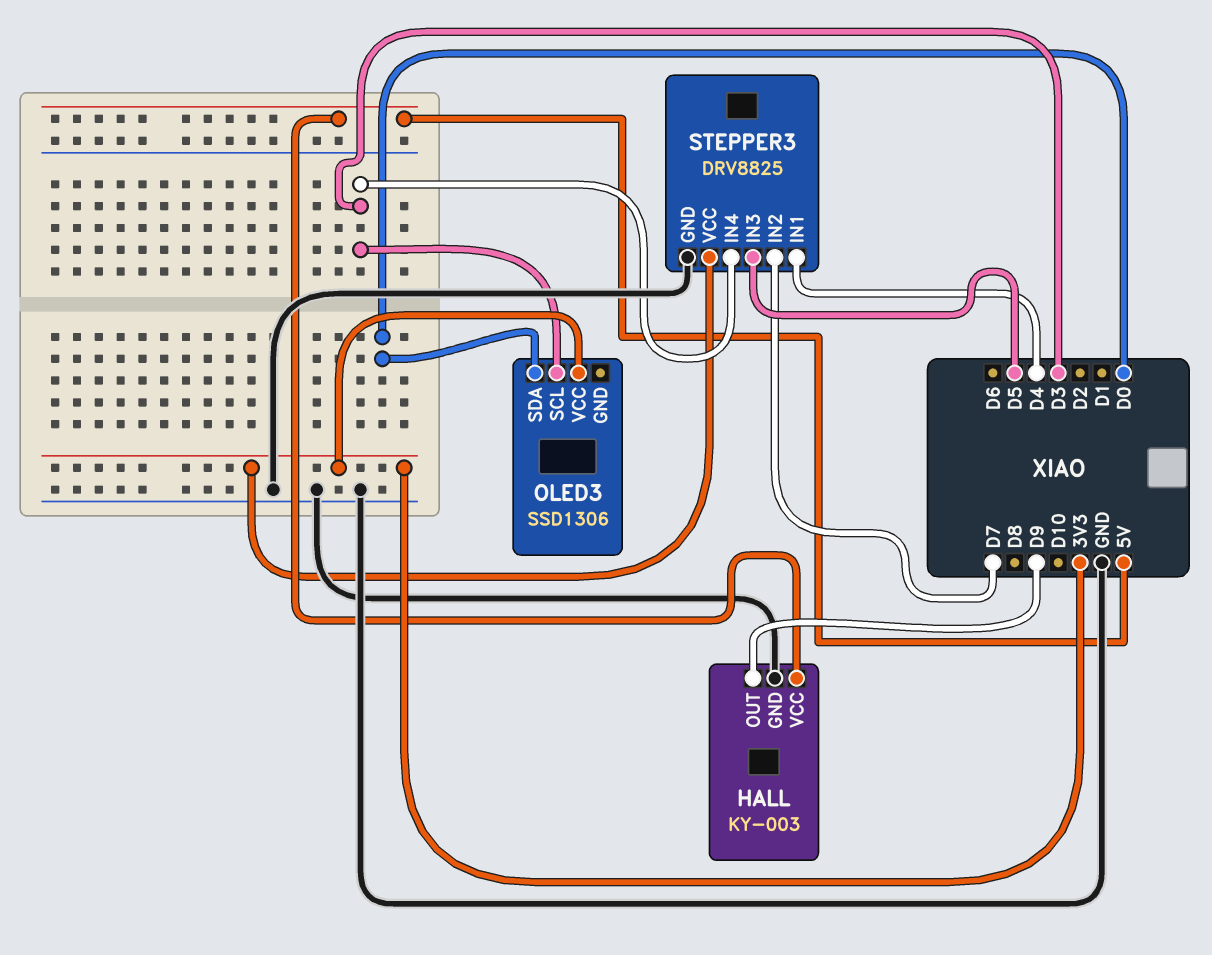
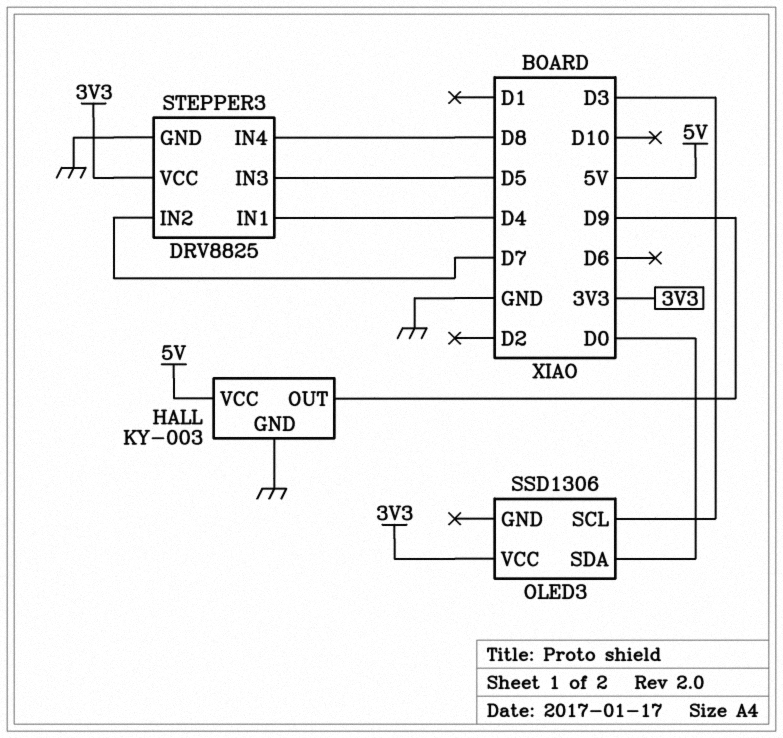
STEPPER3 pin IN4: D3 -> D8

